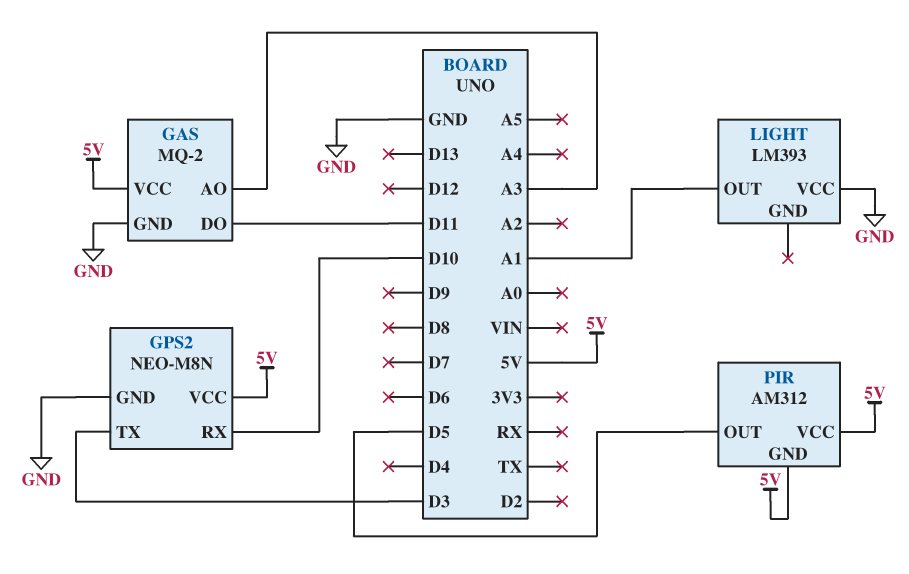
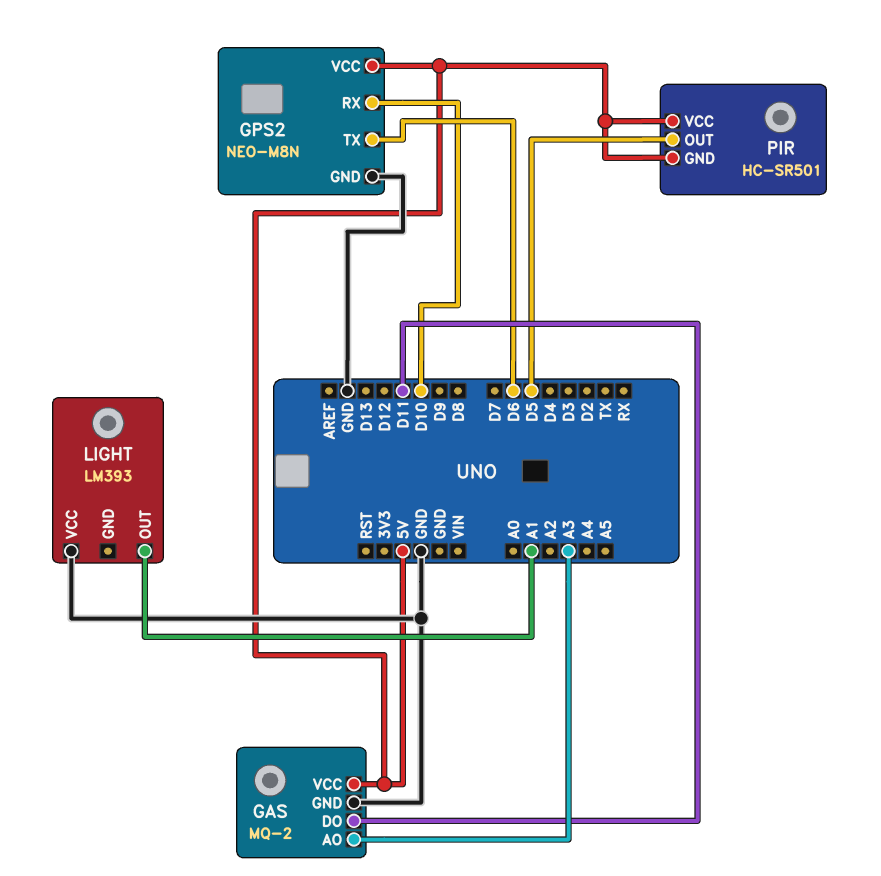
GPS2 pin TX: D3 -> D6
PIR: AM312 -> HC-SR501

